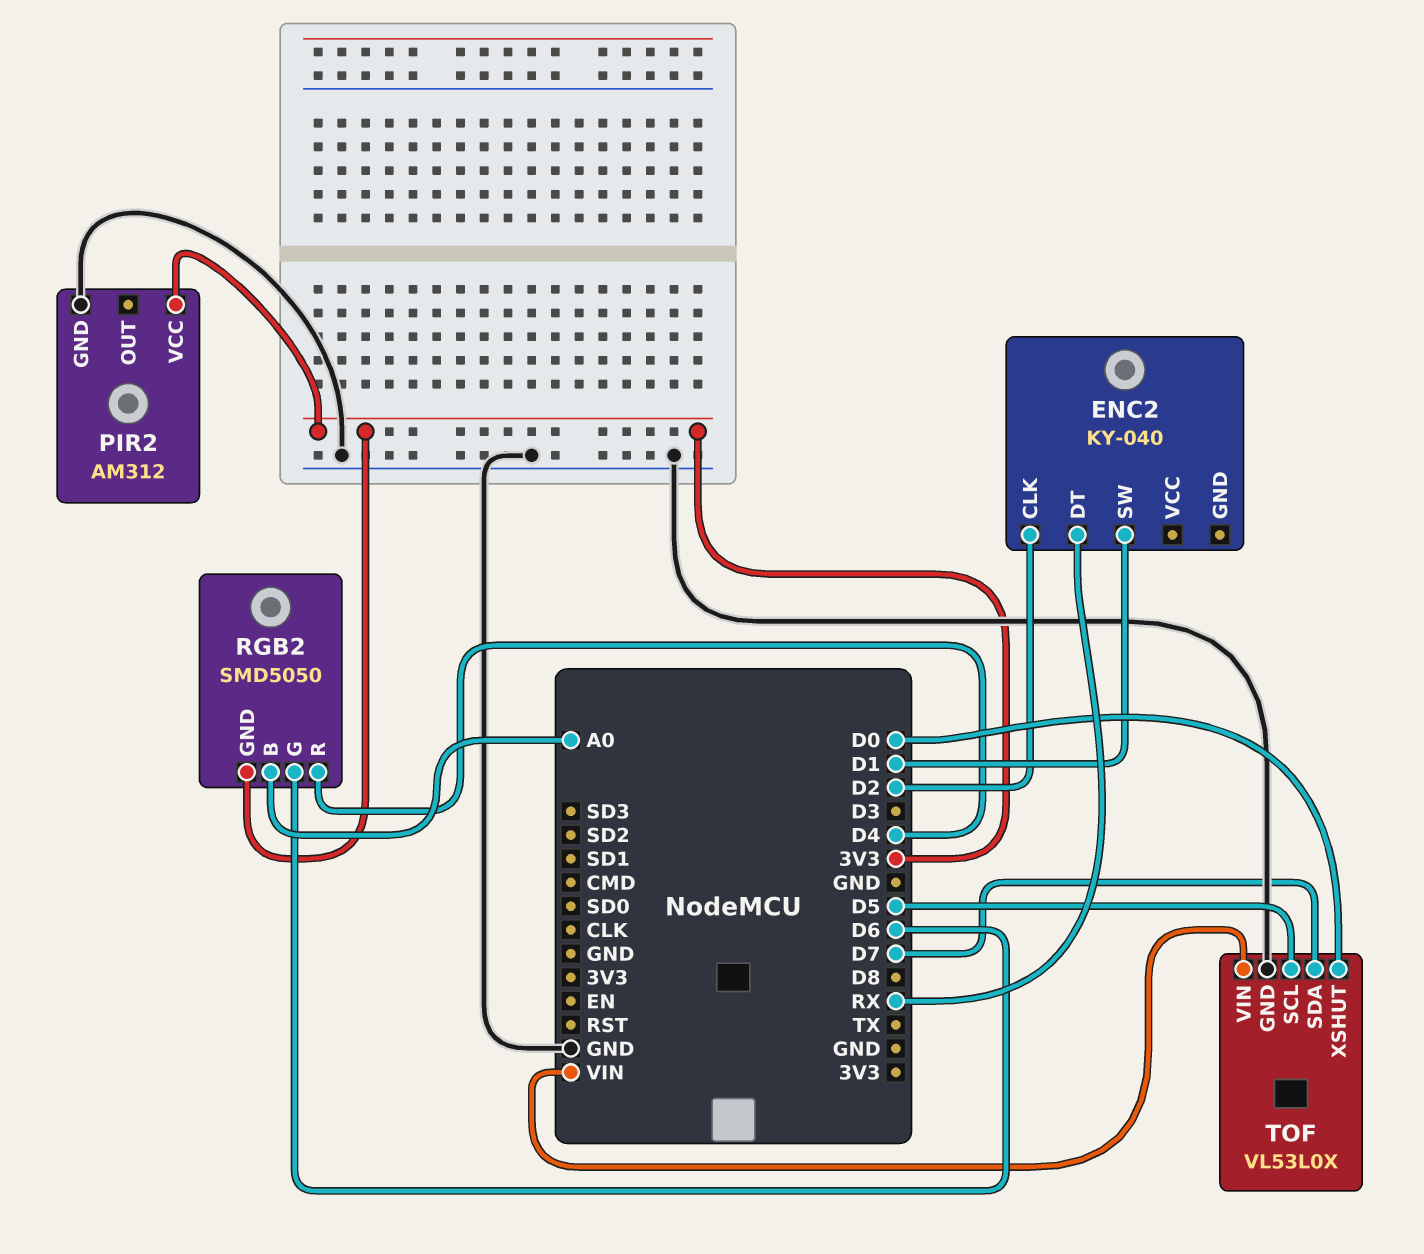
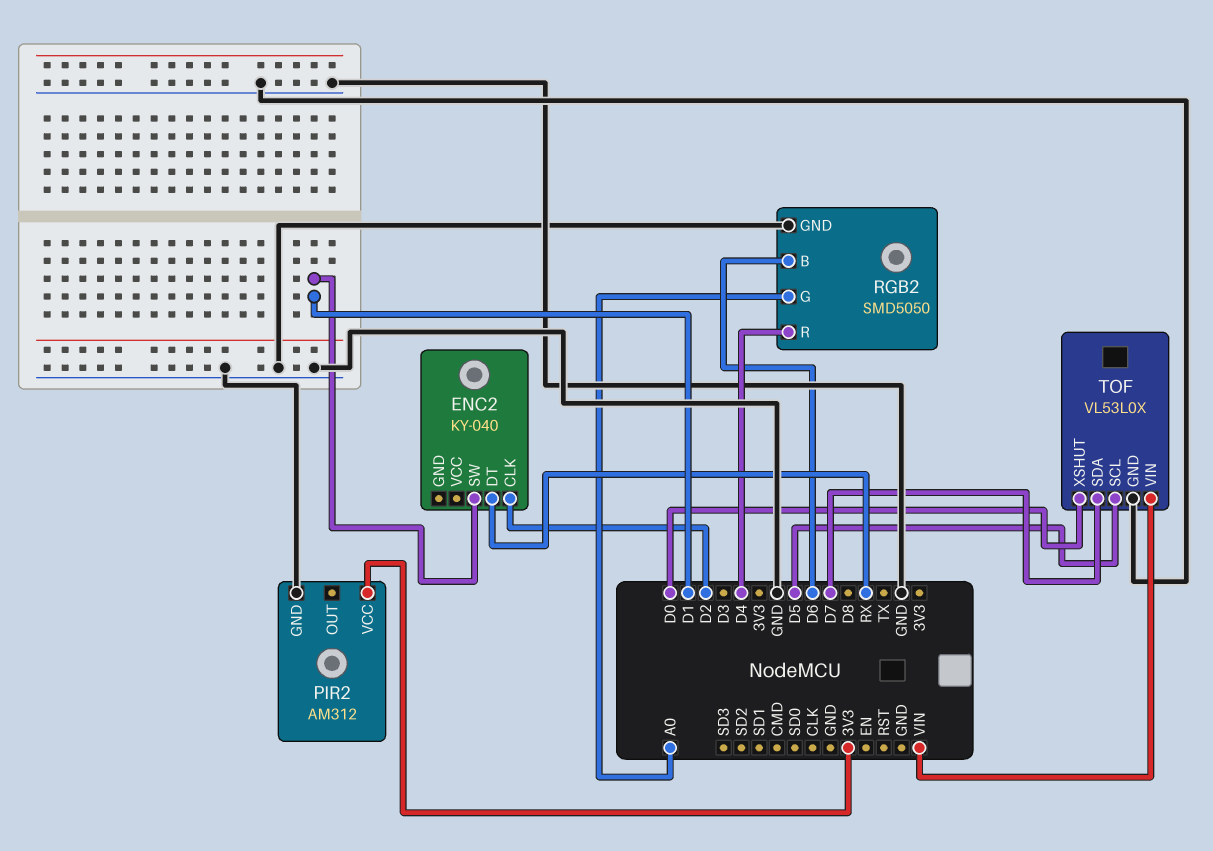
RGB2 pin B: A0 -> D6
RGB2 pin G: D6 -> A0
RGB2 pin GND: 3V3 -> GND

